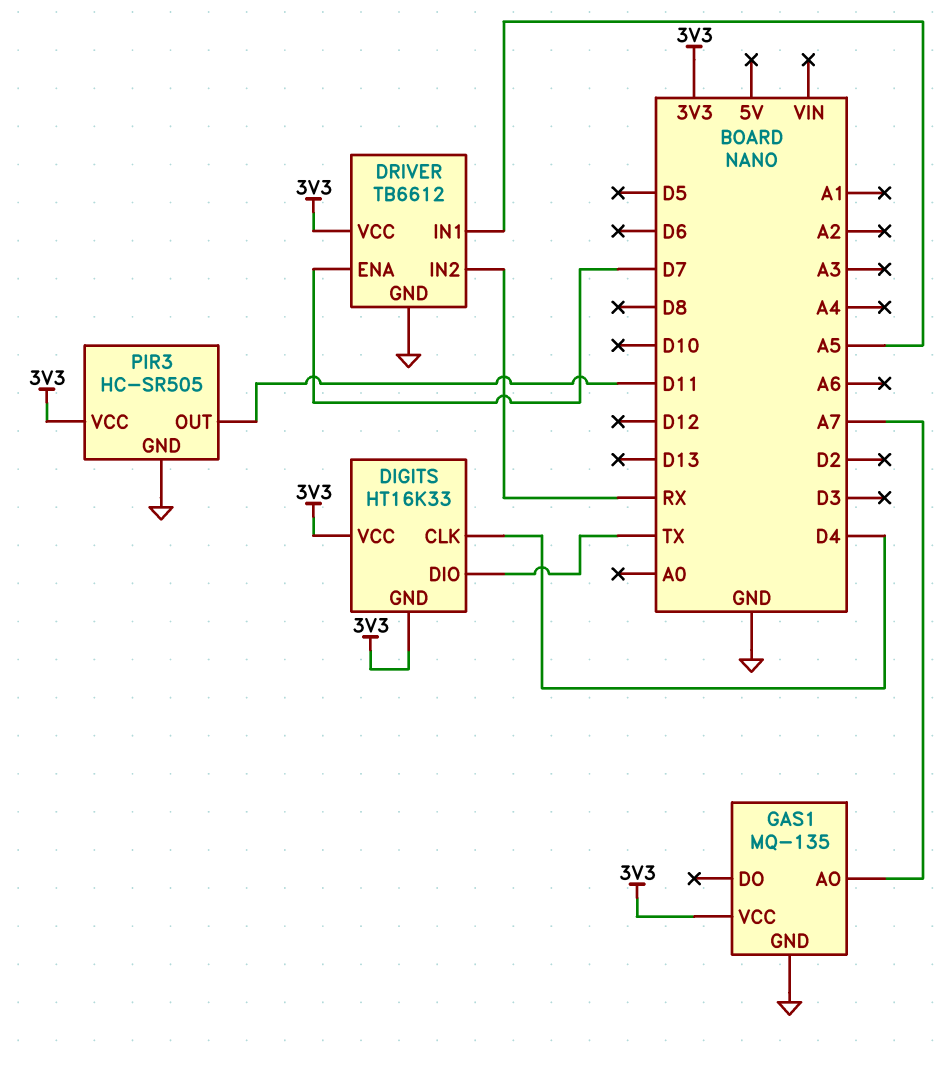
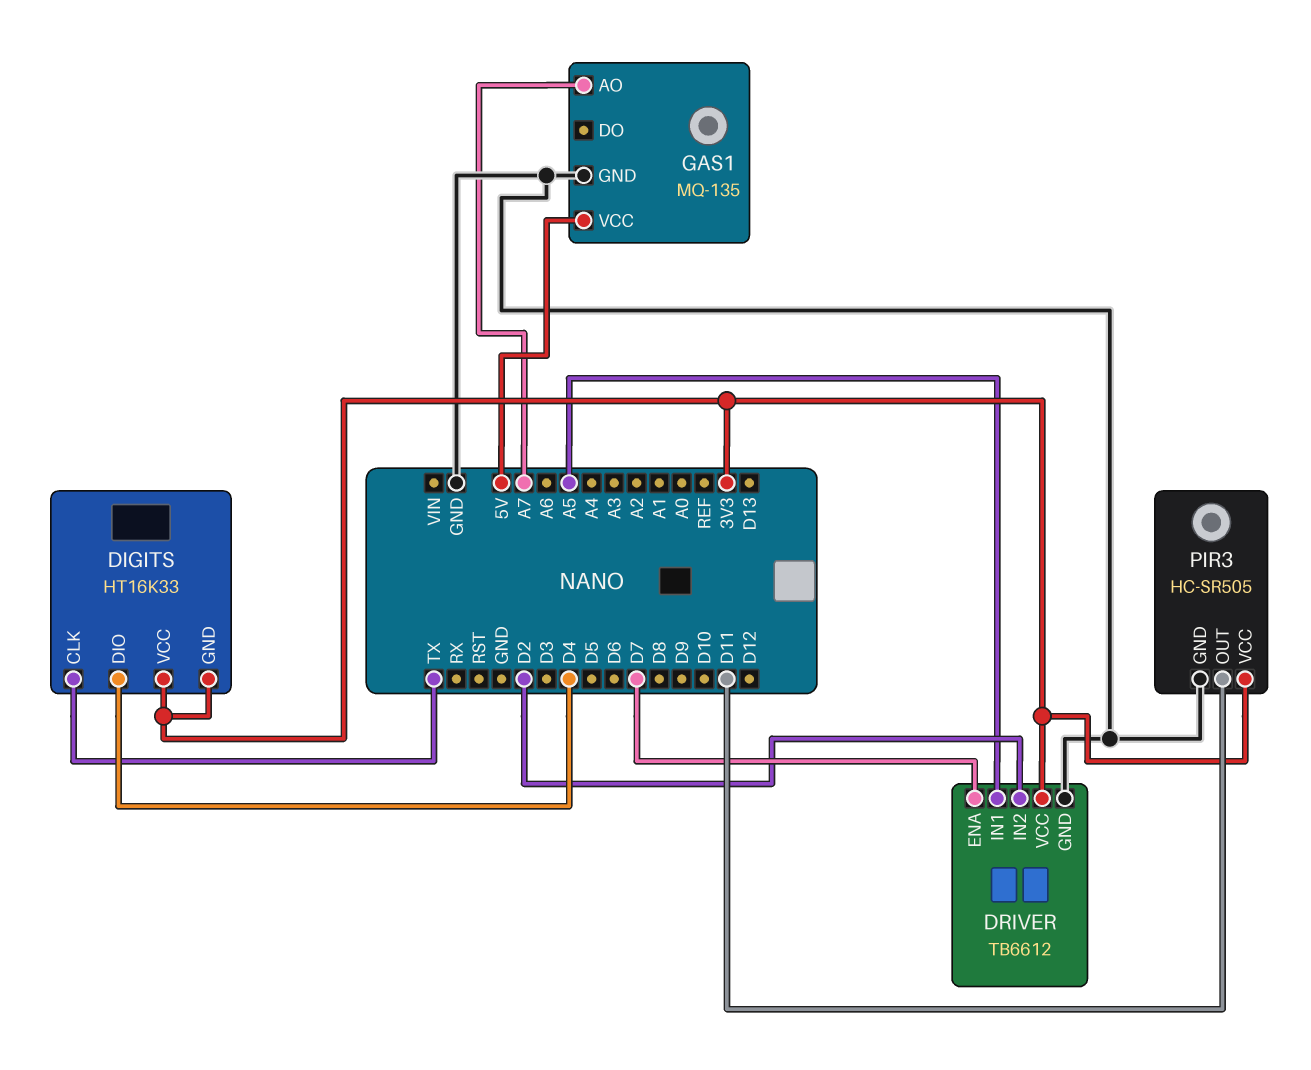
DIGITS pin CLK: D4 -> TX
DIGITS pin DIO: TX -> D4
DRIVER pin IN2: RX -> D2
GAS1 pin VCC: 3V3 -> 5V

